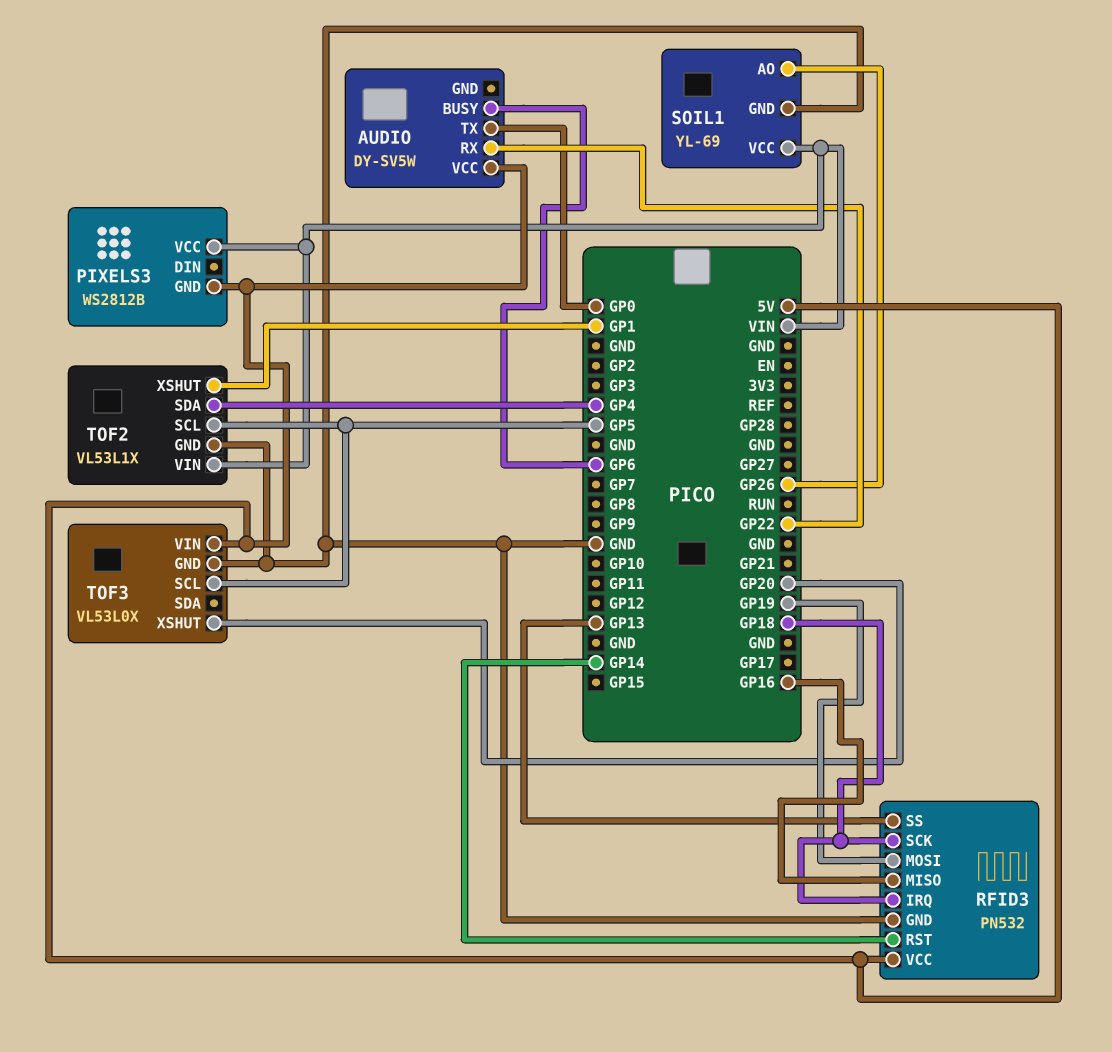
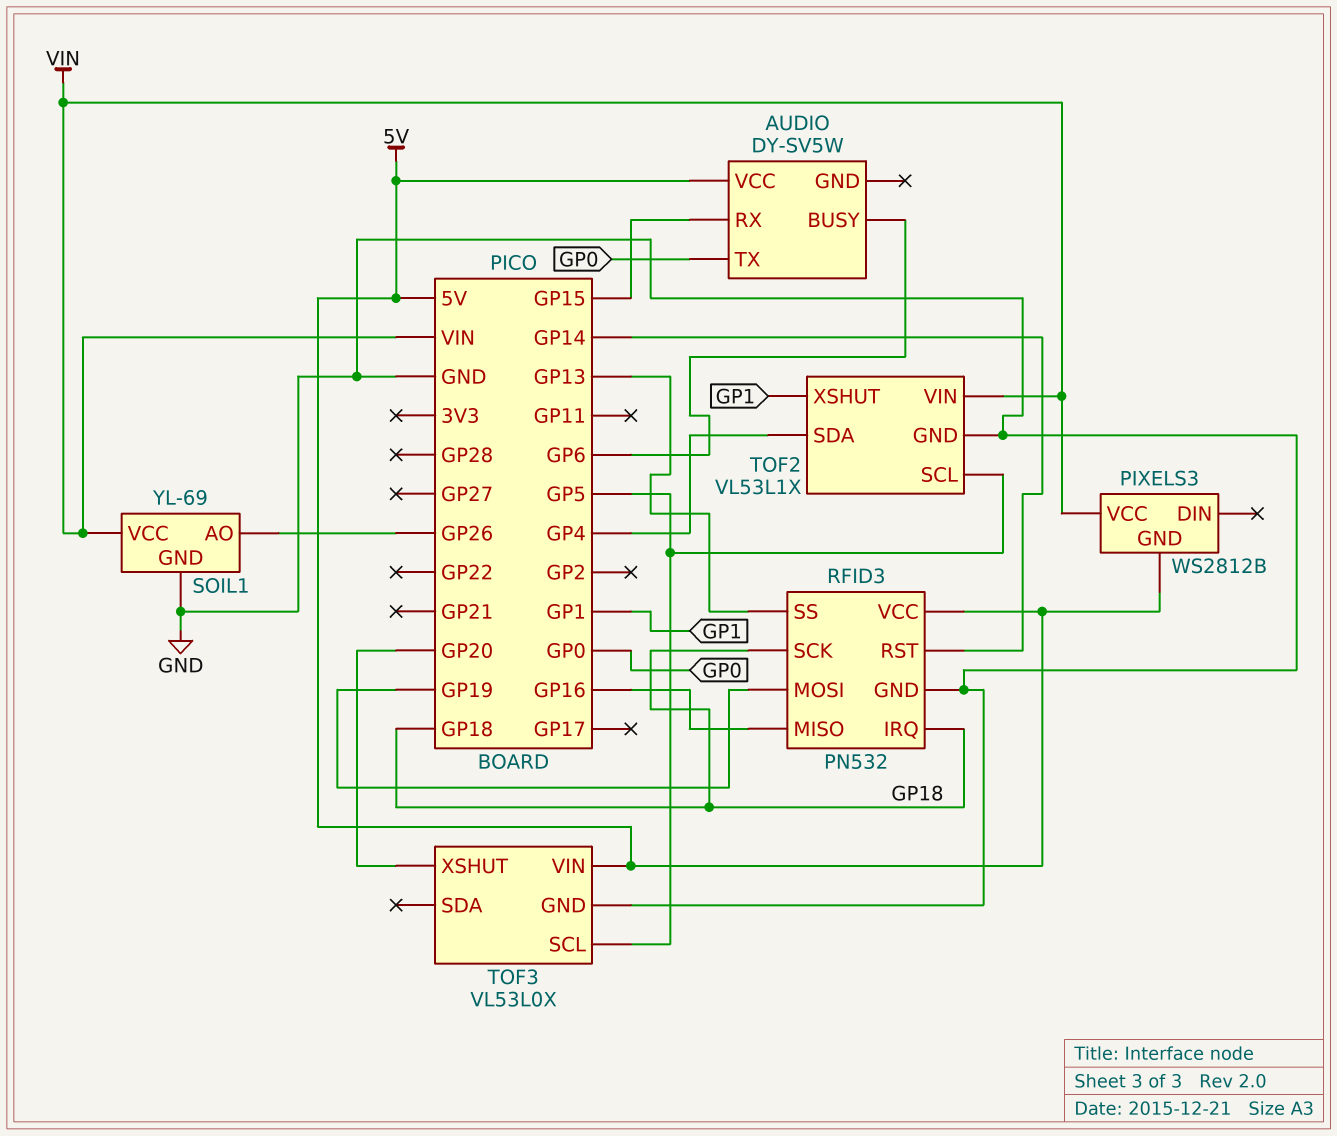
AUDIO pin RX: GP22 -> GP15

